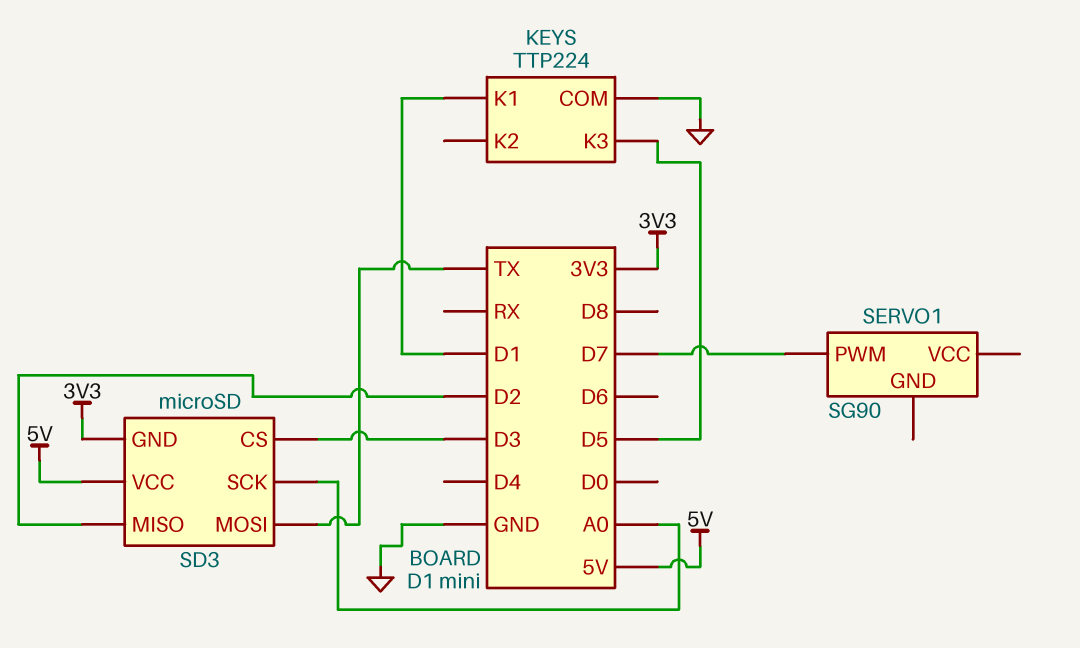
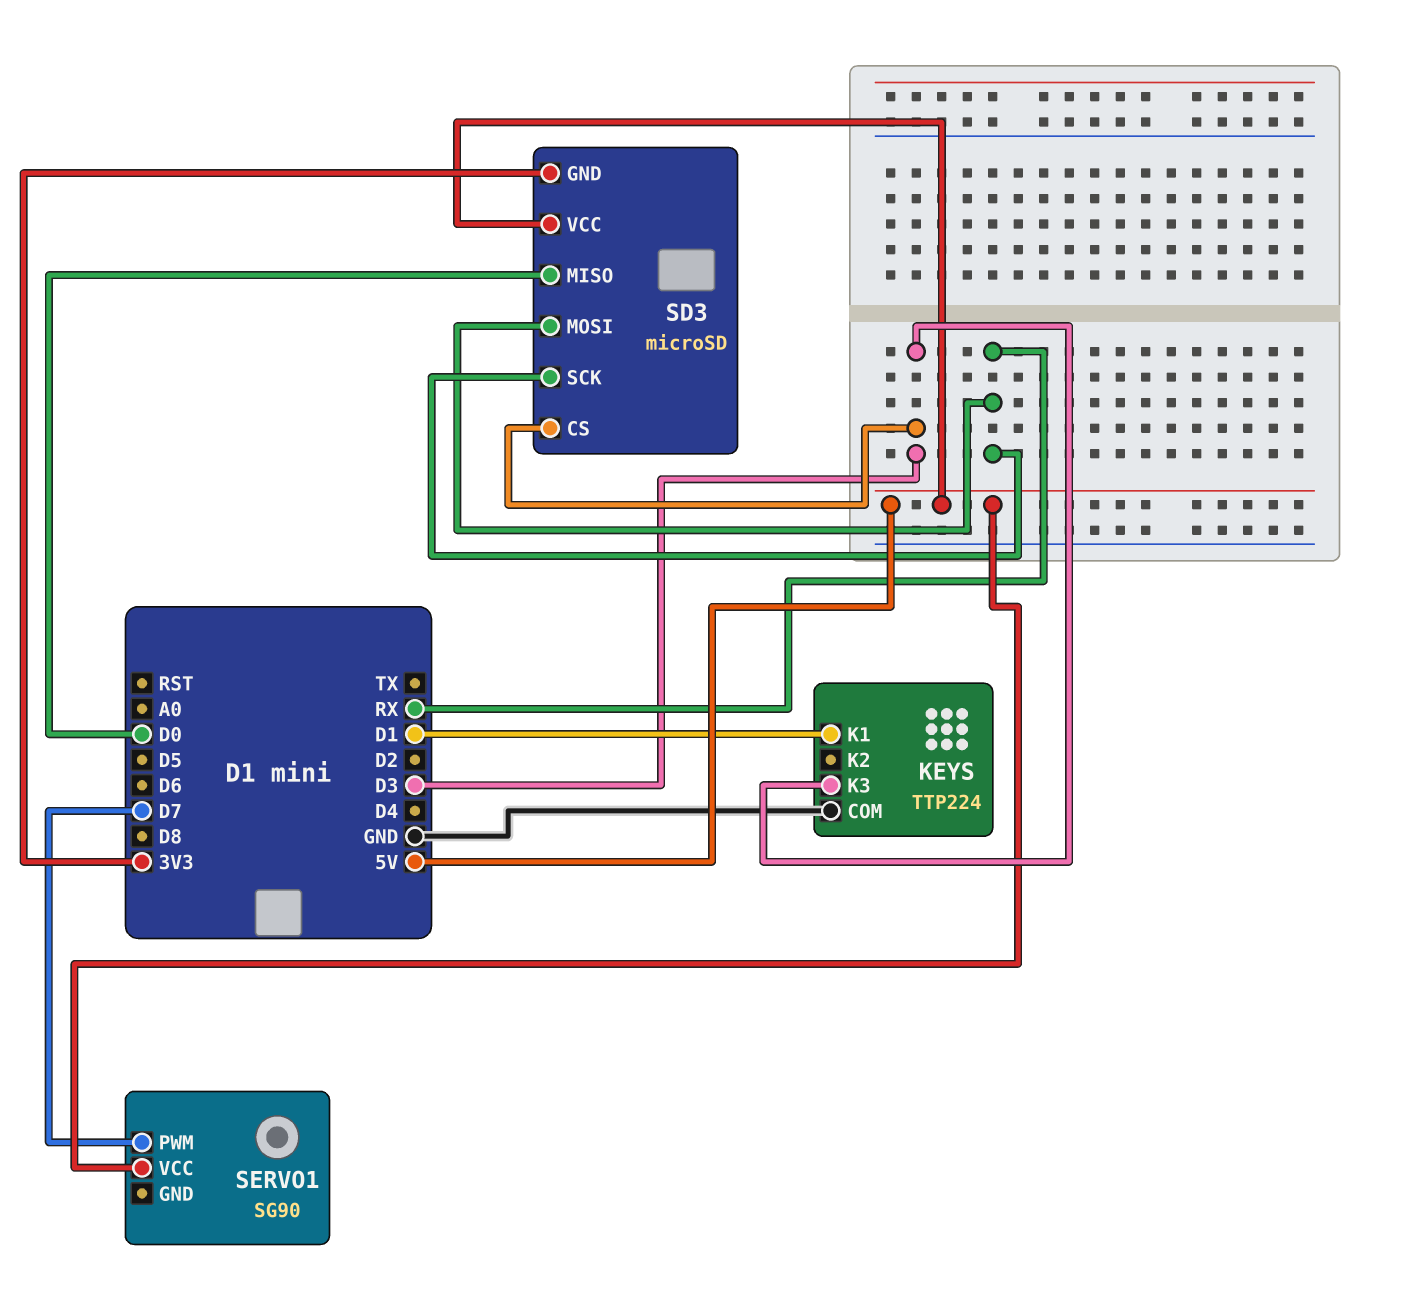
KEYS pin K3: D5 -> D3
SD3 pin MISO: D2 -> D0
SD3 pin MOSI: TX -> RX
SD3 pin SCK: A0 -> RX
SERVO1 pin VCC: none -> 5V

